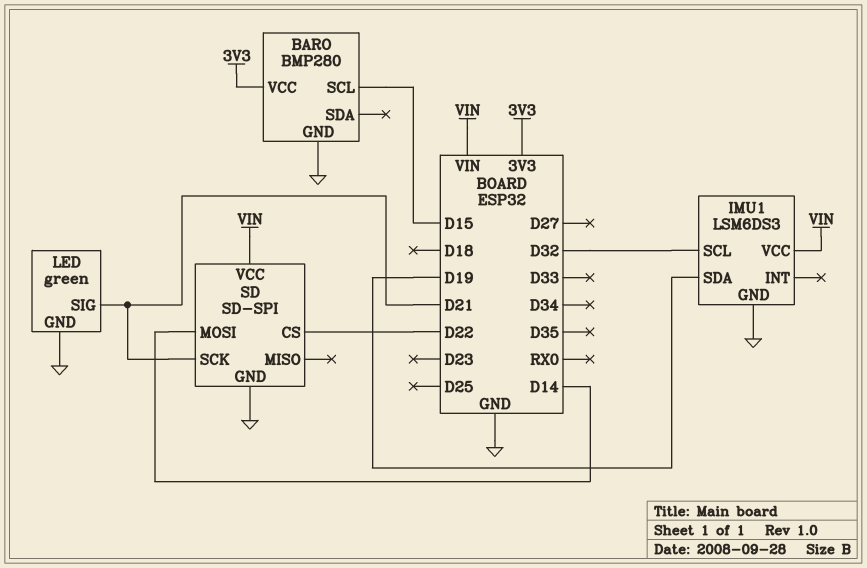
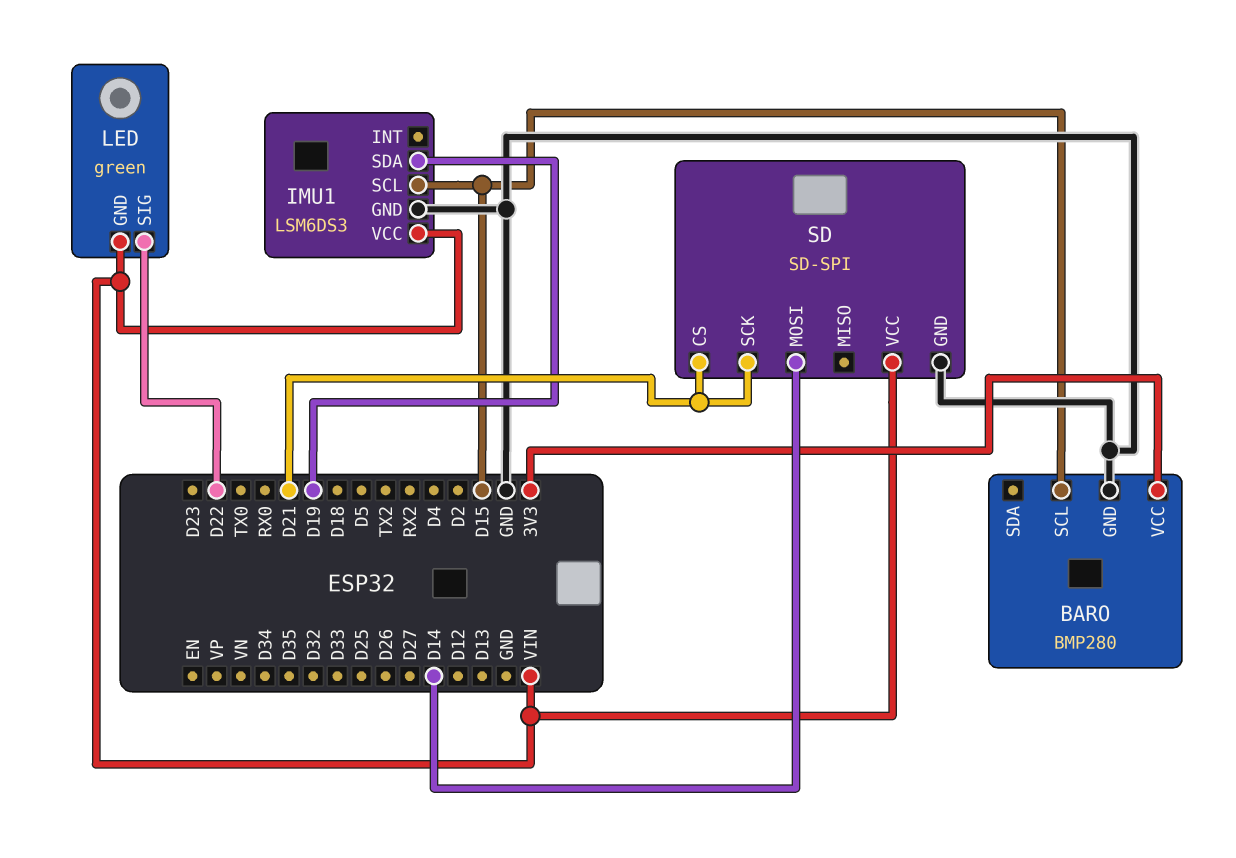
IMU1 pin SCL: D32 -> D15
LED pin GND: GND -> VIN
LED pin SIG: D21 -> D22
SD pin CS: D22 -> D21

